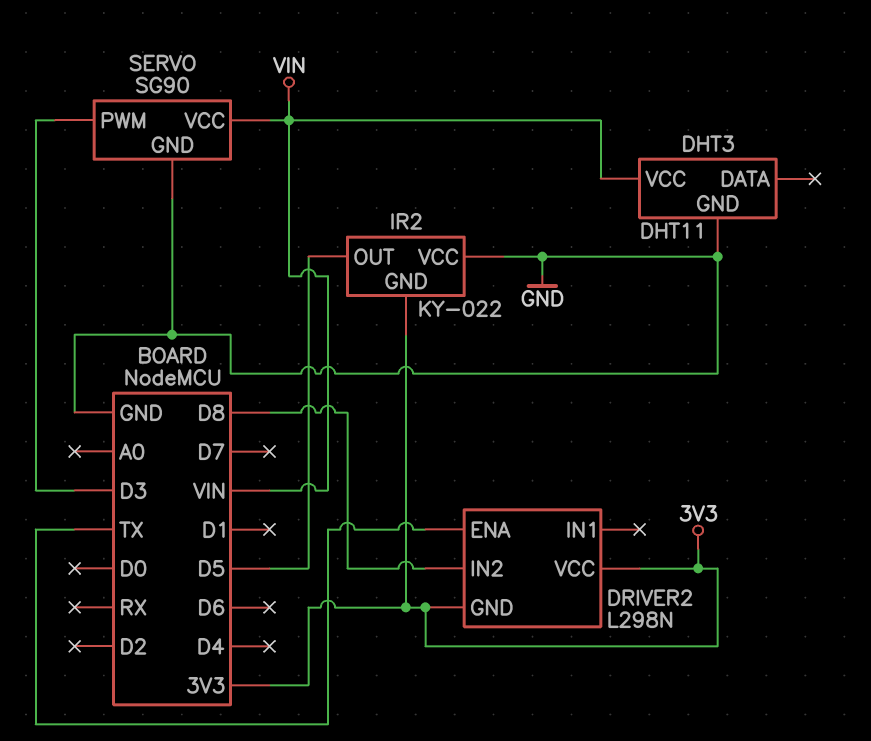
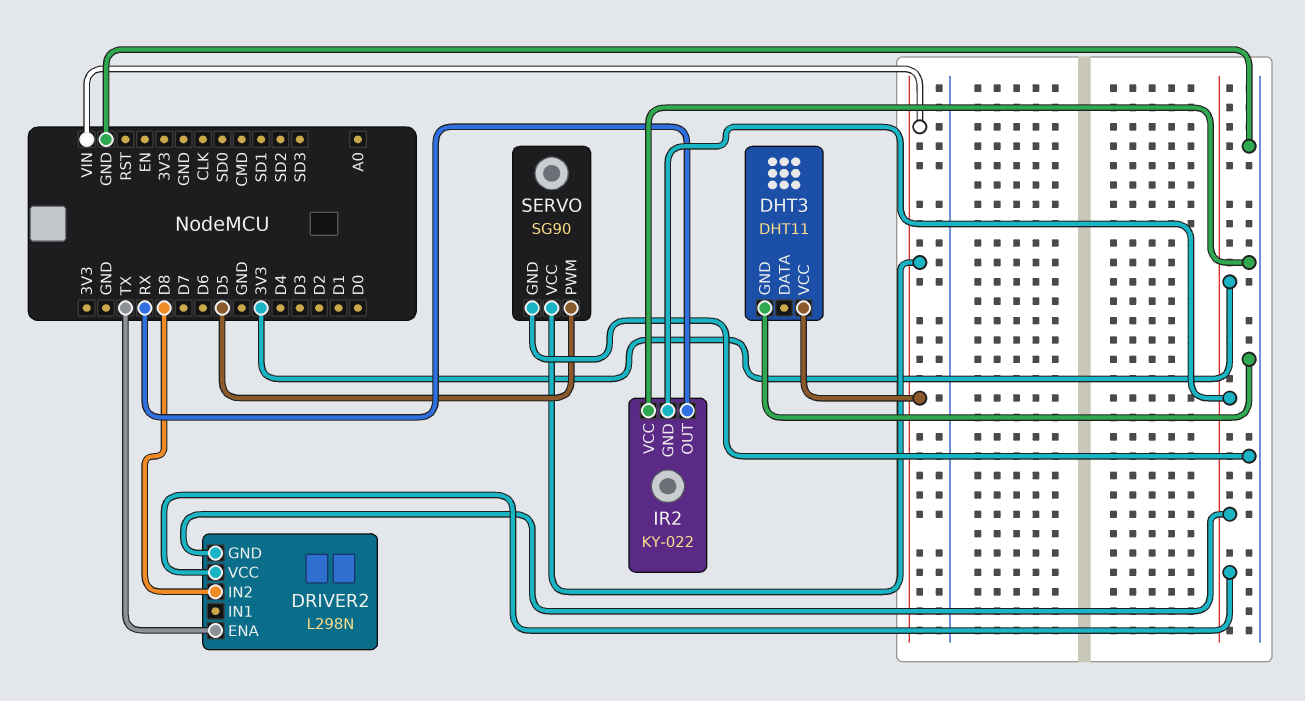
IR2 pin OUT: D5 -> RX
SERVO pin PWM: D3 -> D5

